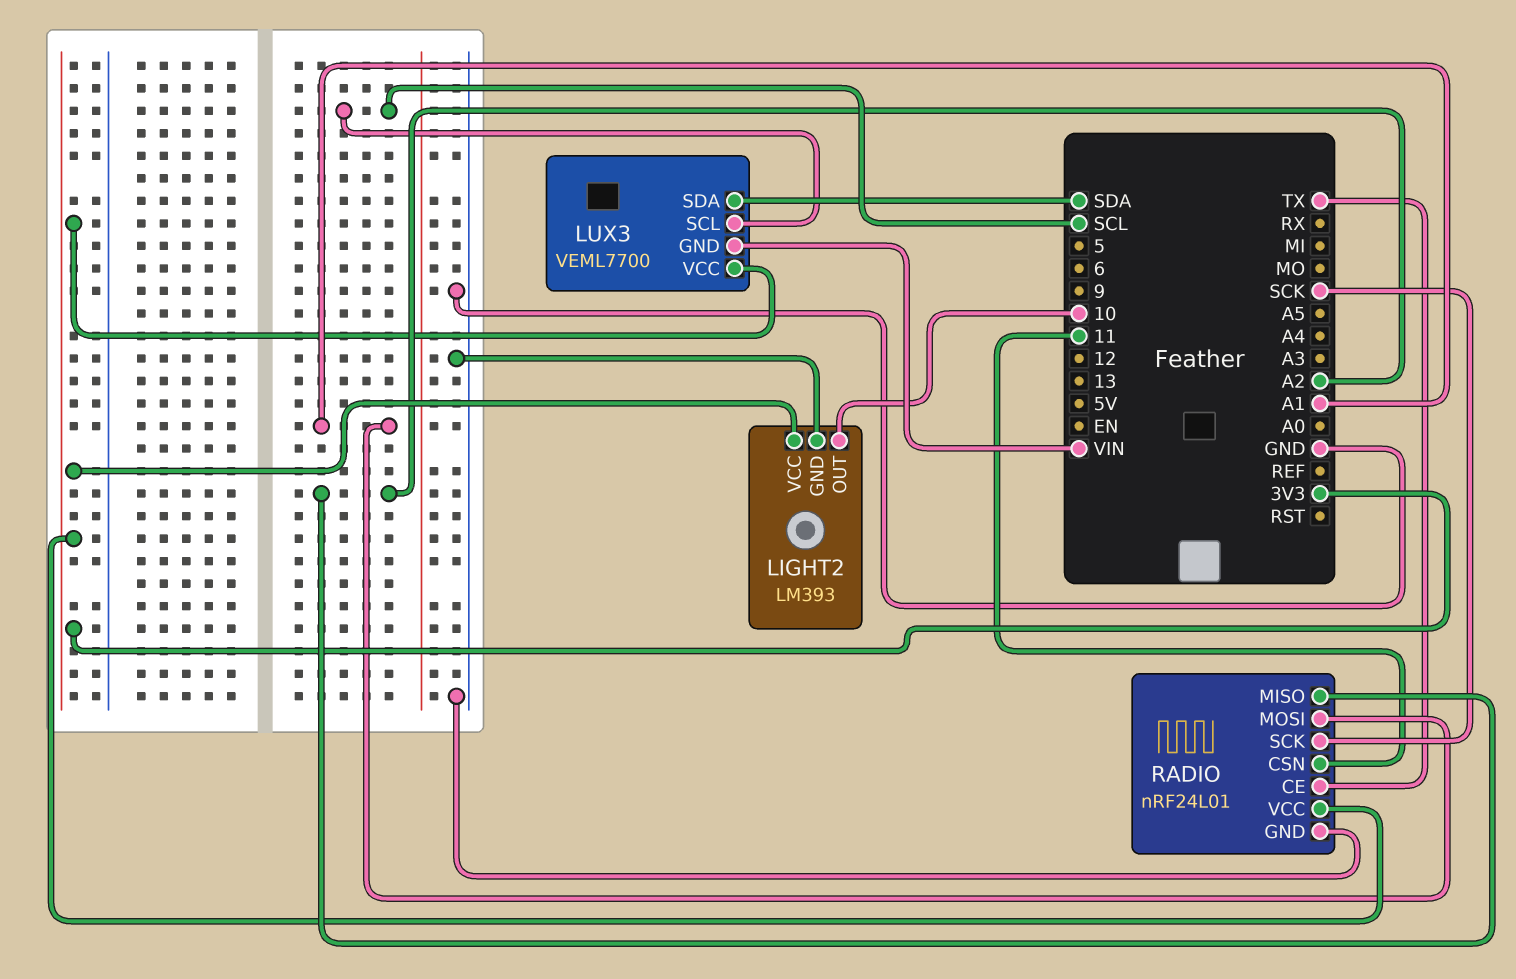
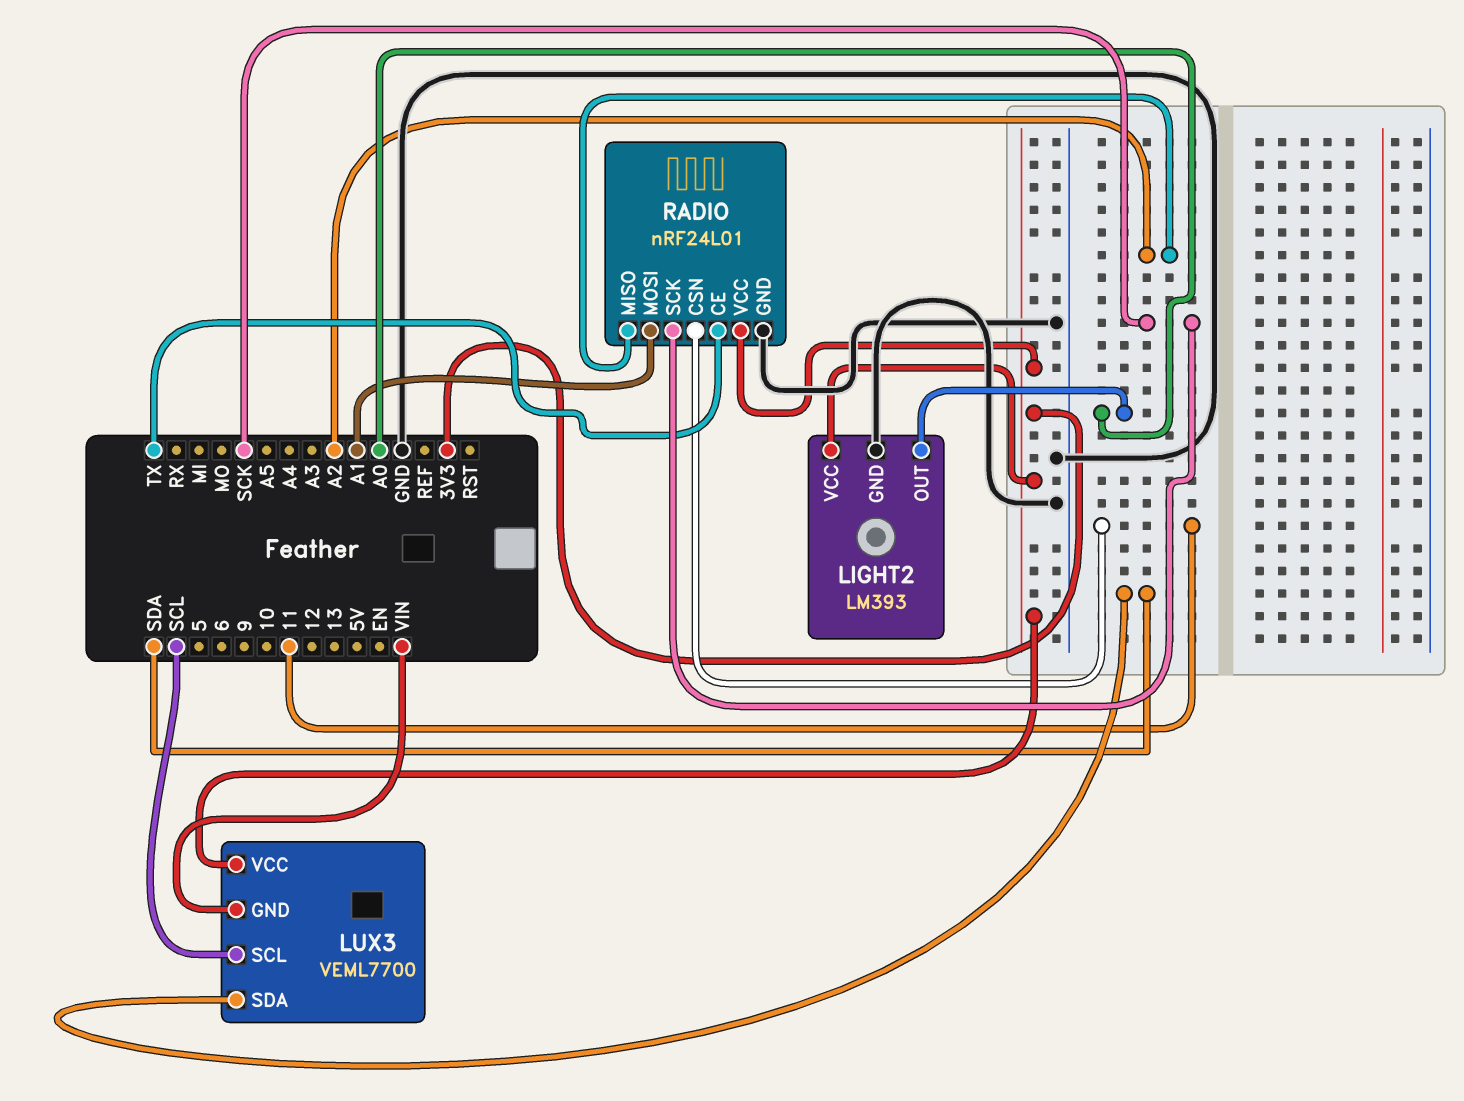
LIGHT2 pin OUT: 10 -> A0

